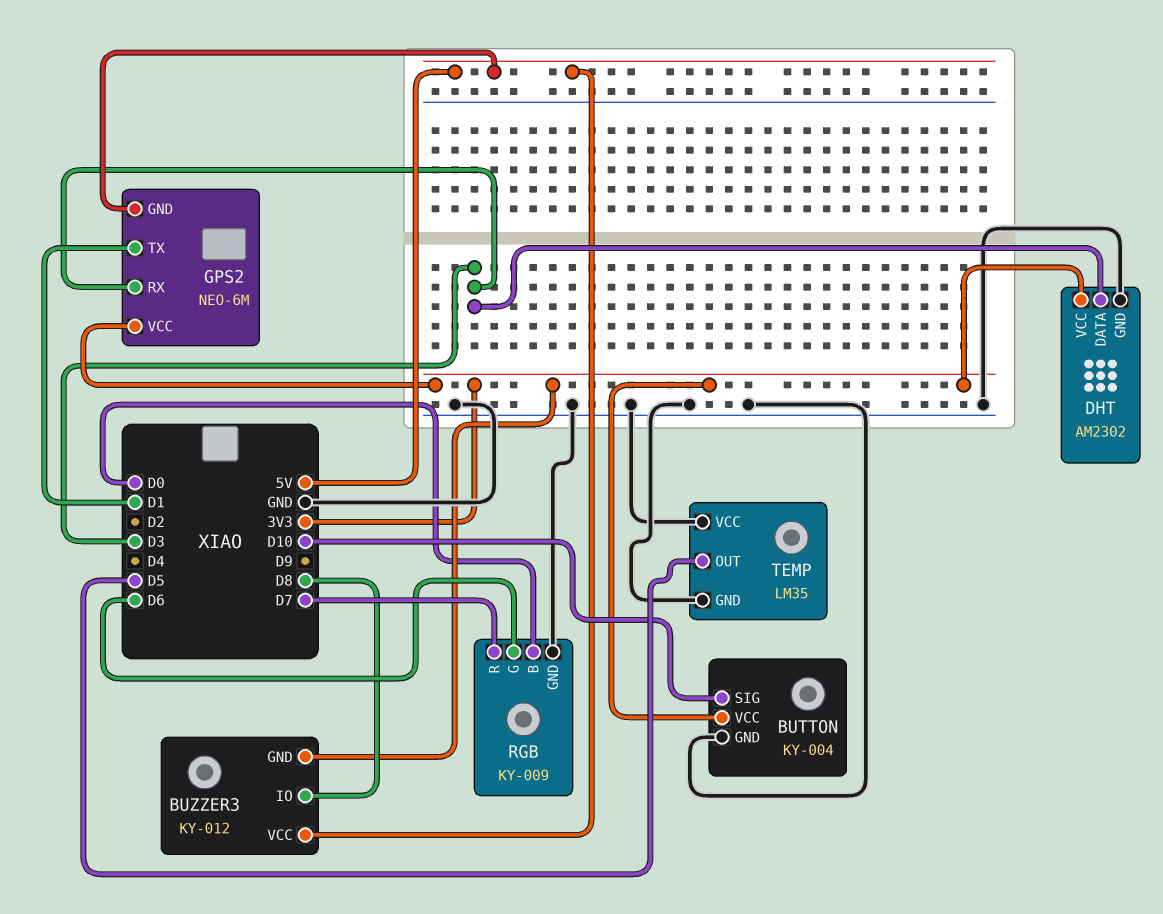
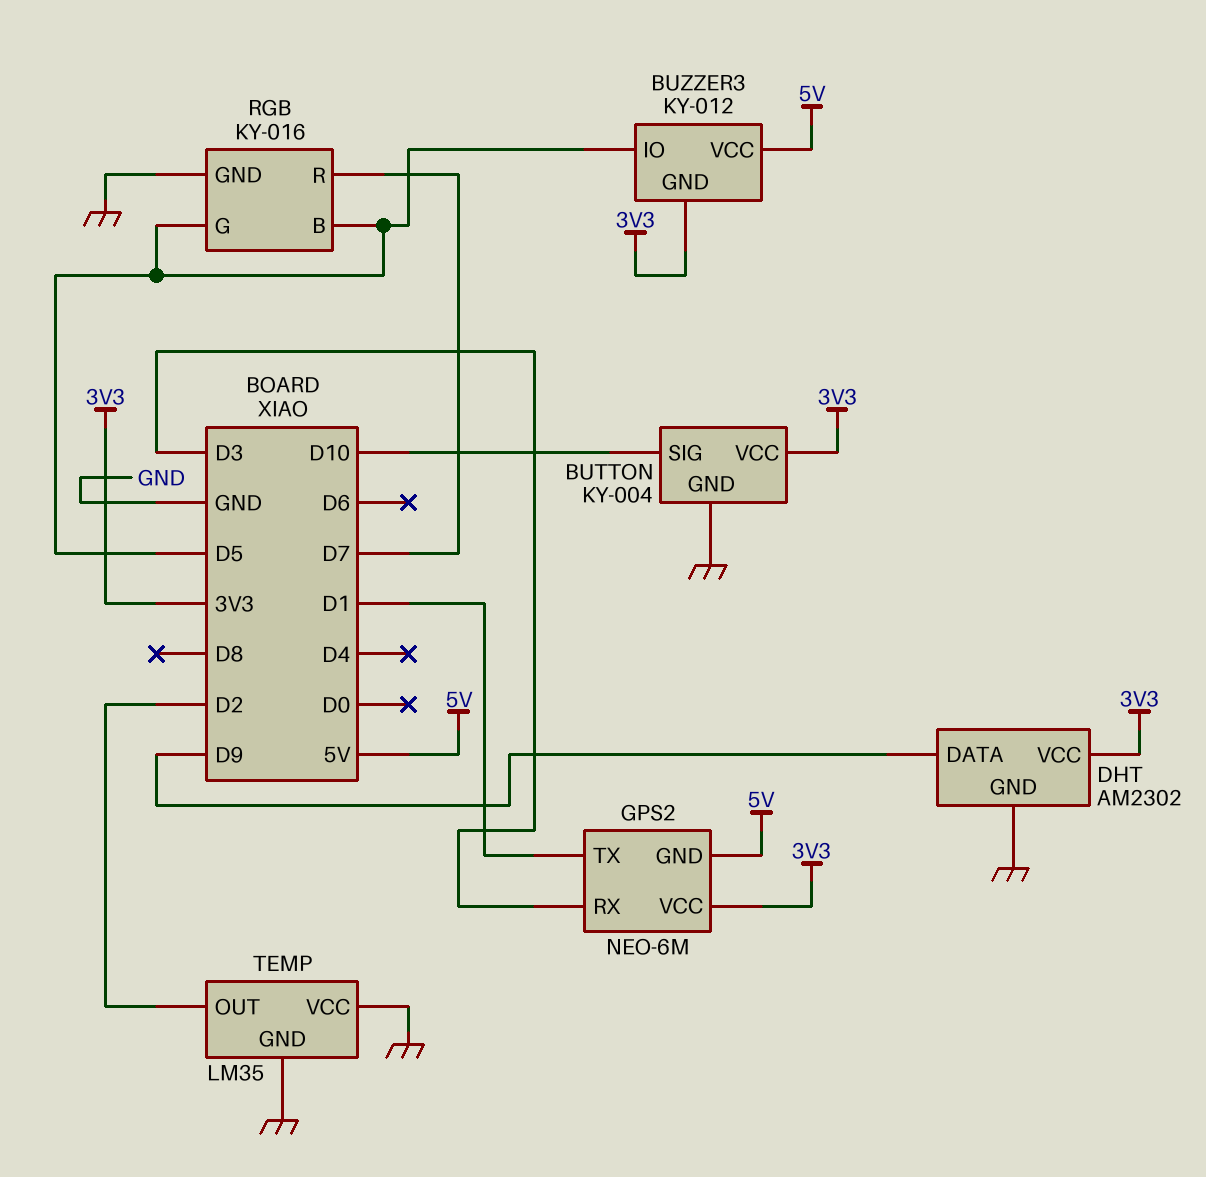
BUZZER3 pin IO: D8 -> D5
DHT pin DATA: D3 -> D9
RGB: KY-009 -> KY-016
RGB pin B: D0 -> D5
RGB pin G: D6 -> D5
TEMP pin OUT: D5 -> D2

